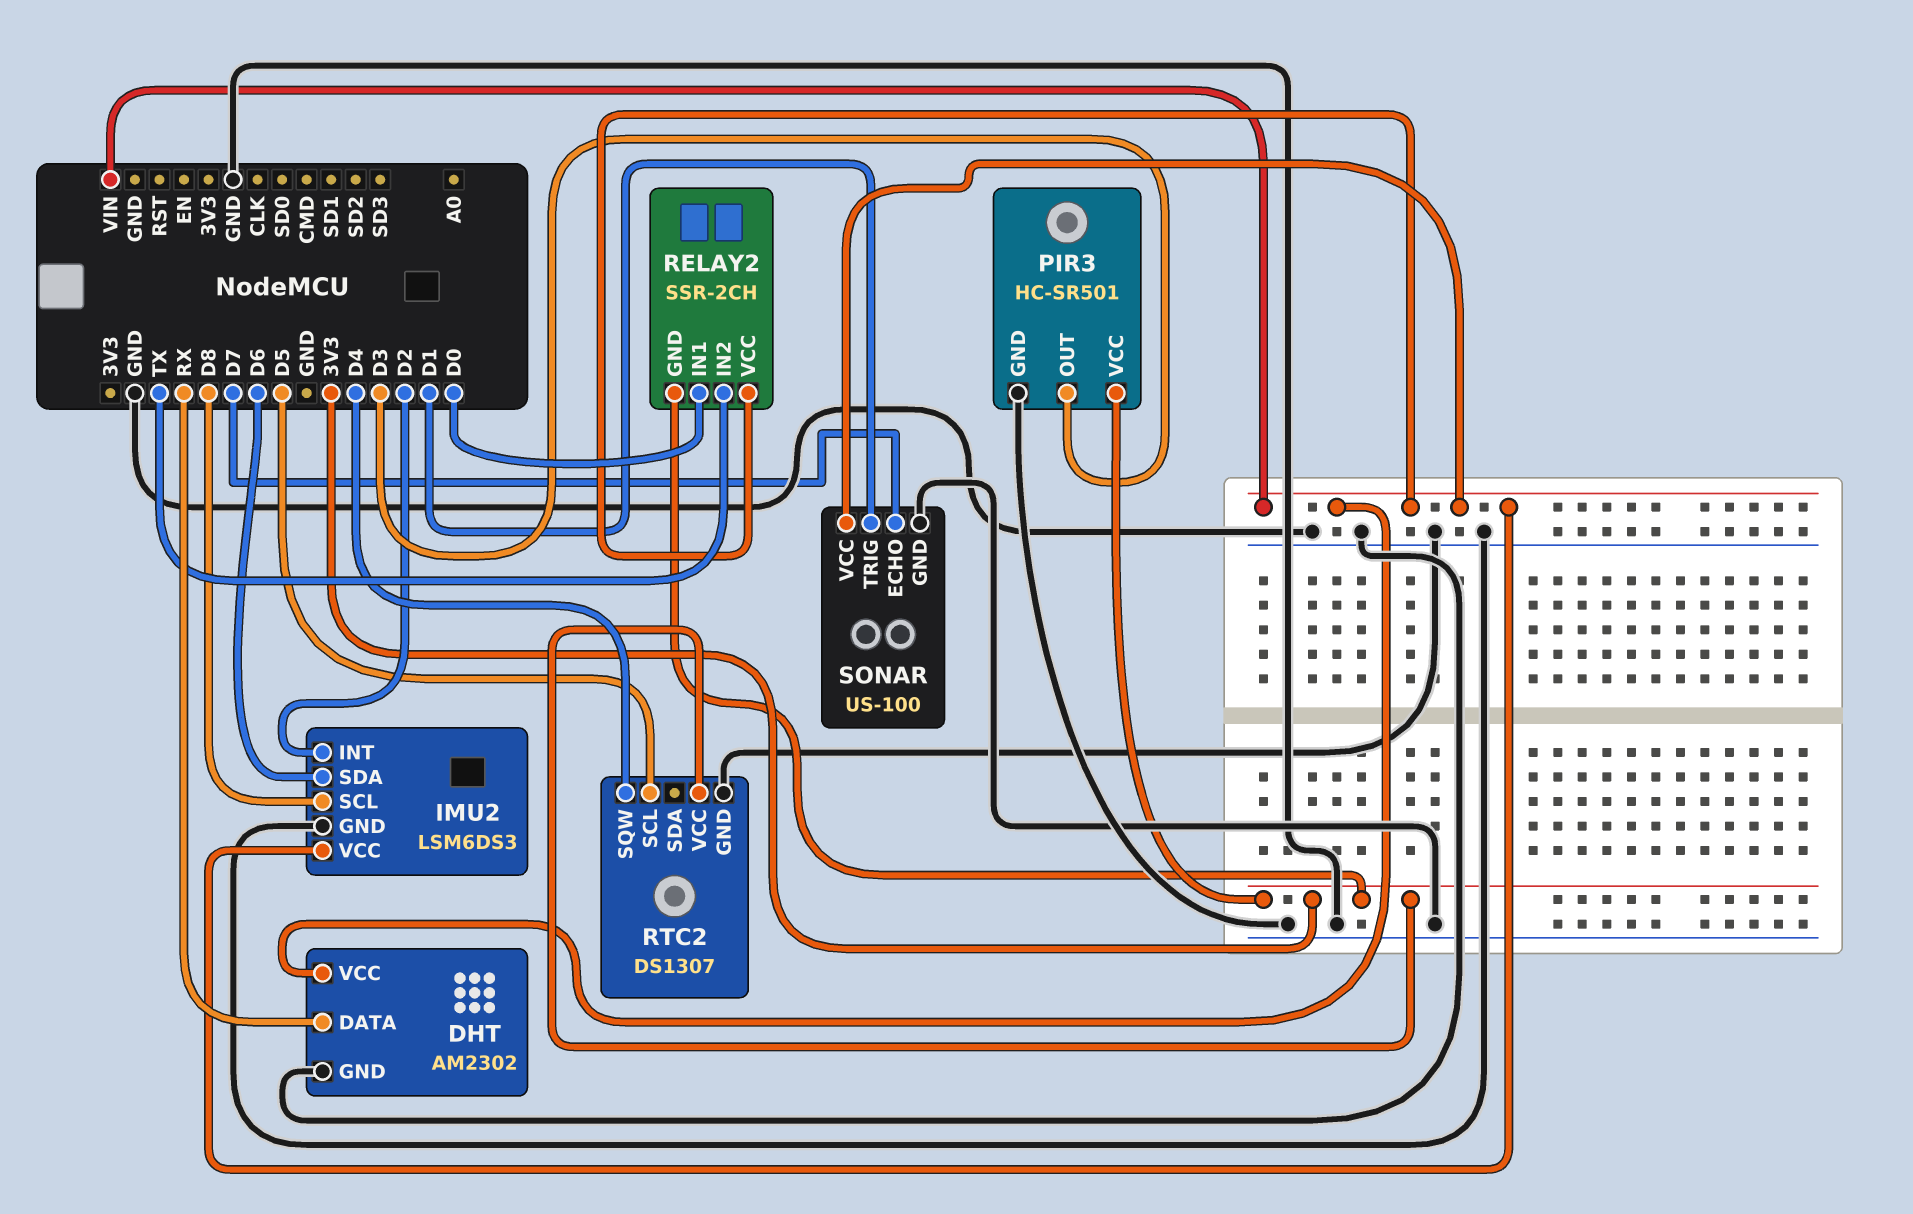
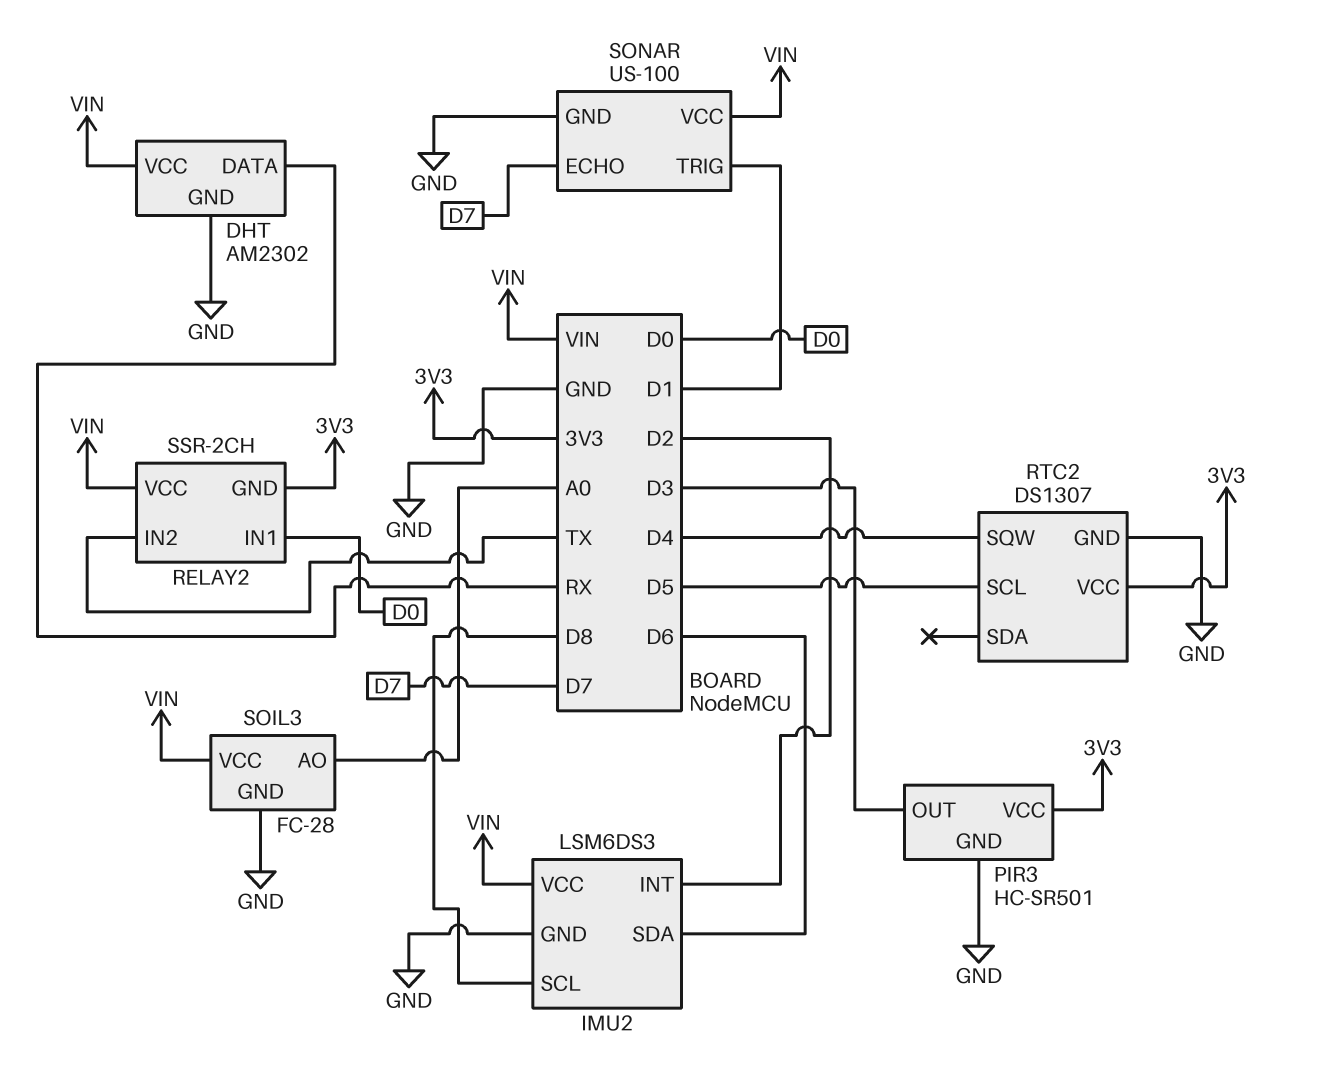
SOIL3: none -> FC-28
SOIL3 pin AO: none -> A0
SOIL3 pin GND: none -> GND
SOIL3 pin VCC: none -> VIN

